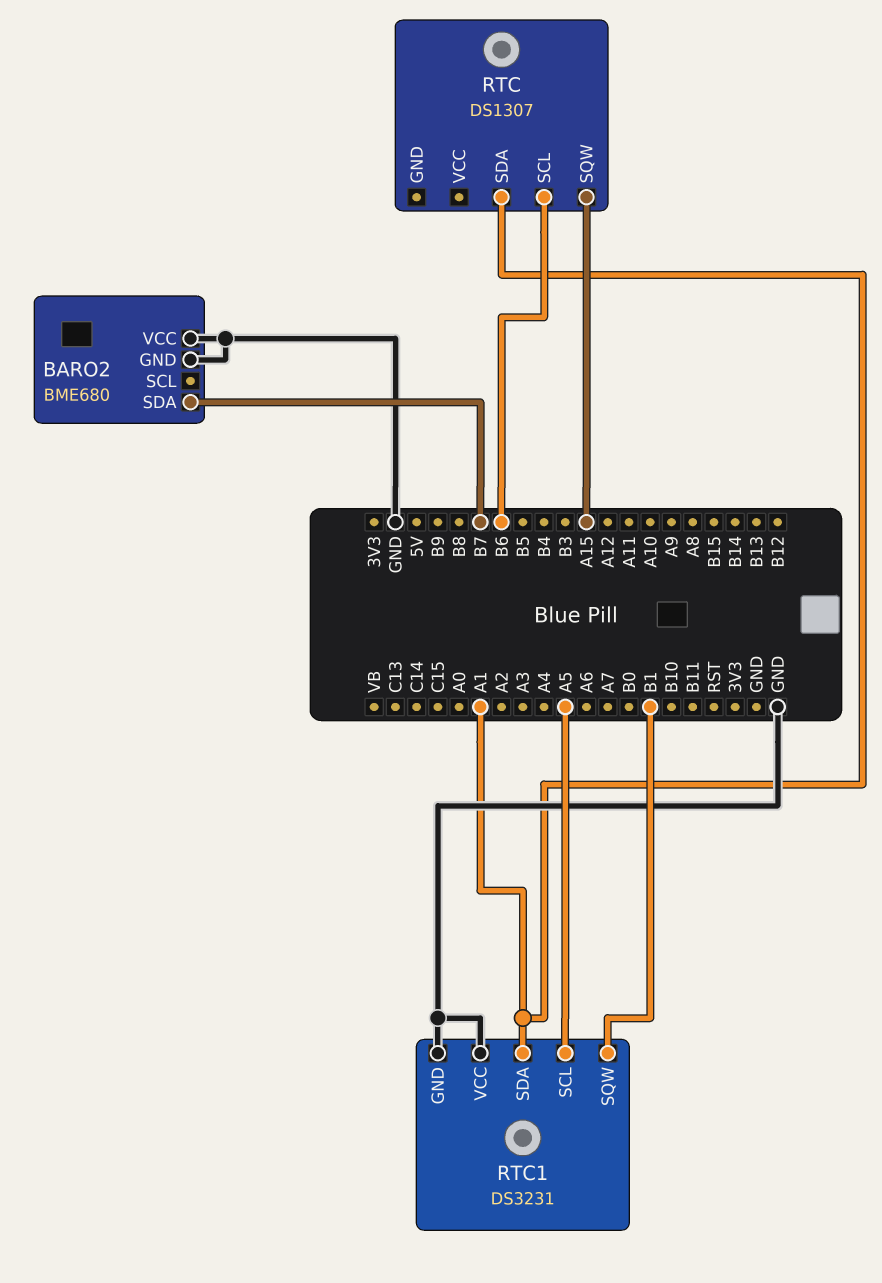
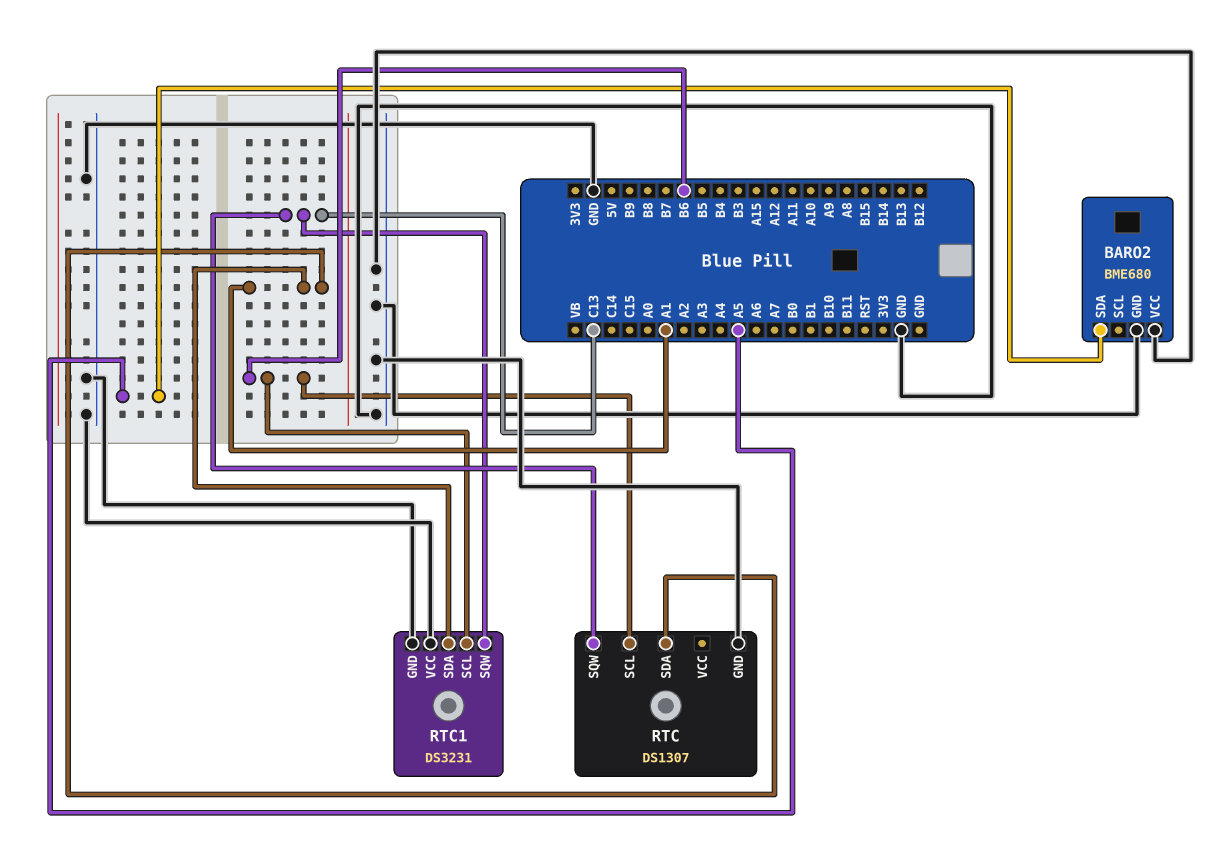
BARO2 pin SDA: B7 -> A5
RTC pin GND: none -> GND
RTC pin SQW: A15 -> C13
RTC1 pin SCL: A5 -> B6
RTC1 pin SQW: B1 -> C13

